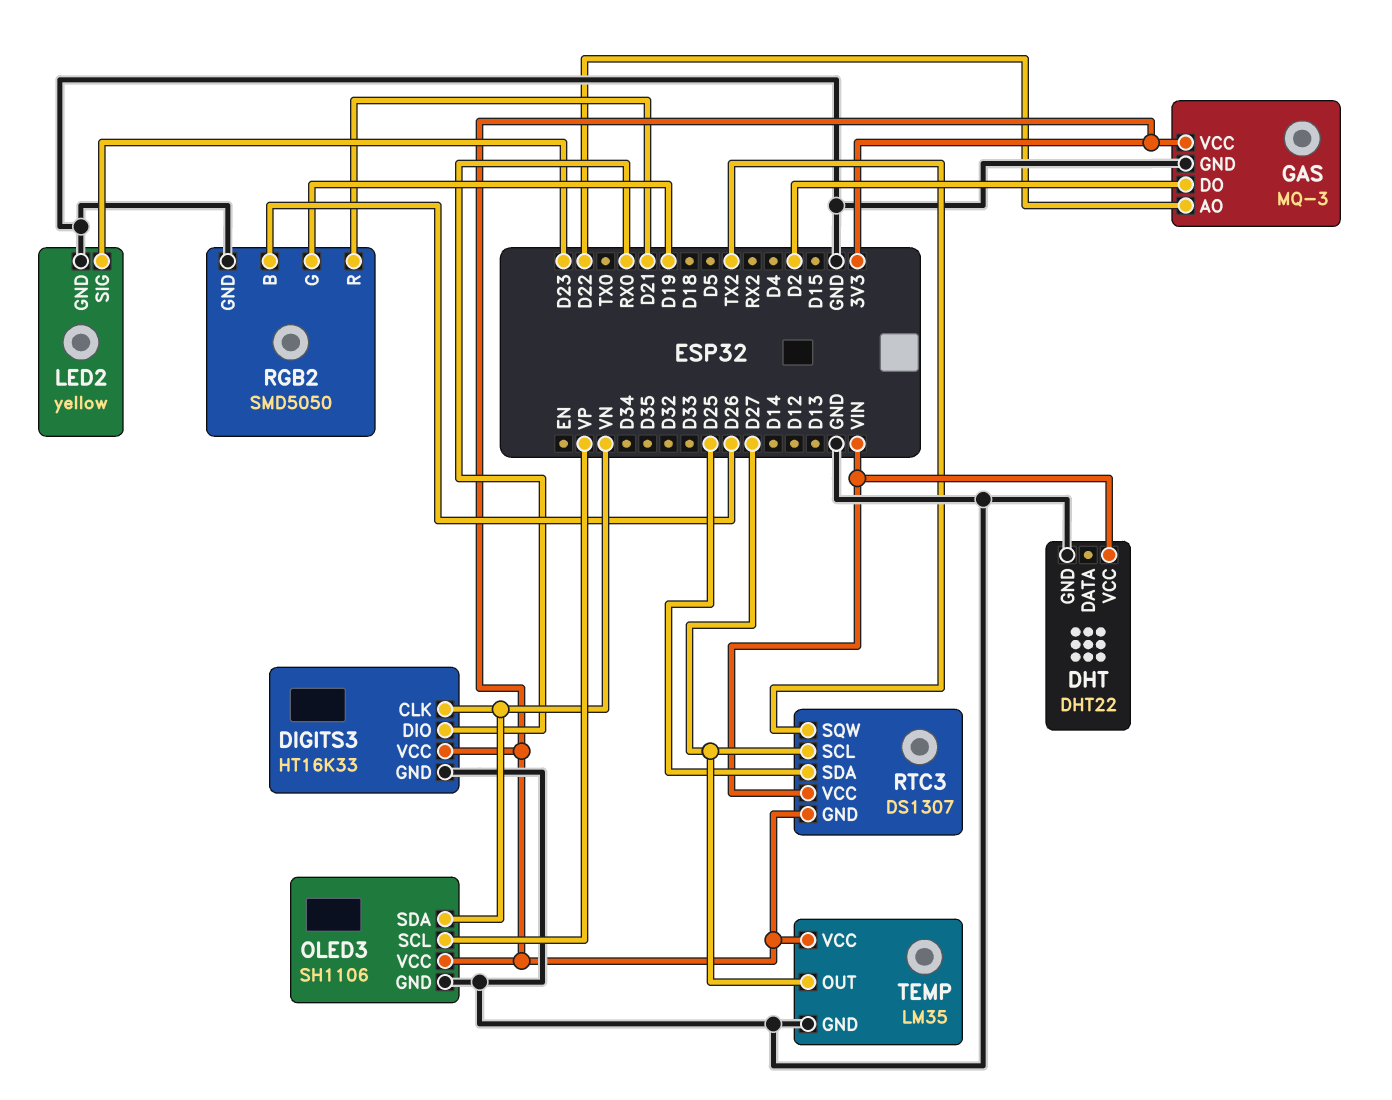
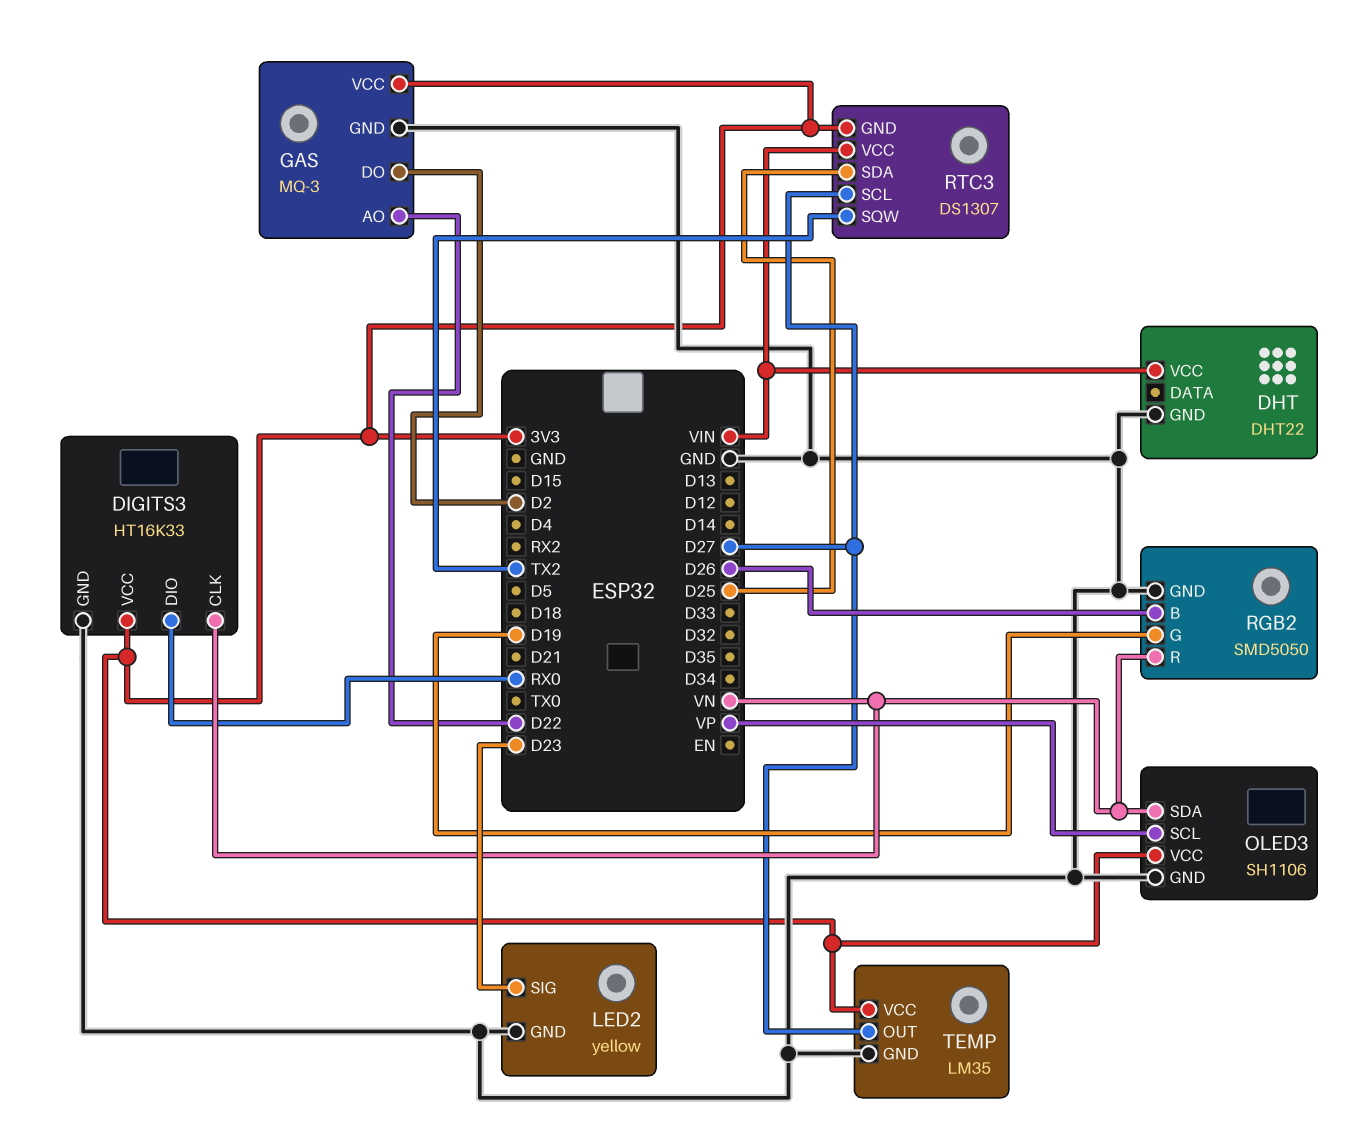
RGB2 pin R: D21 -> VN

